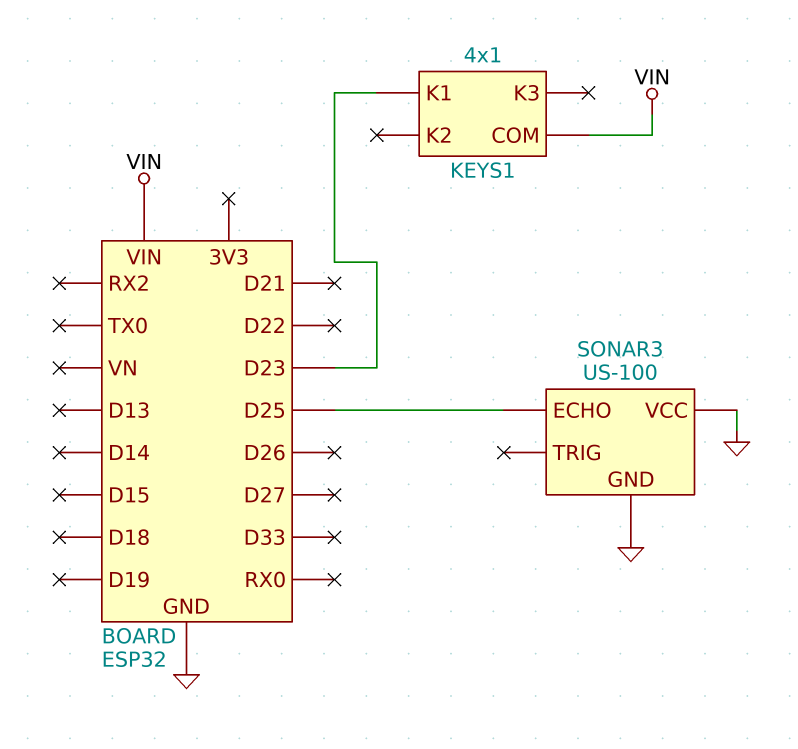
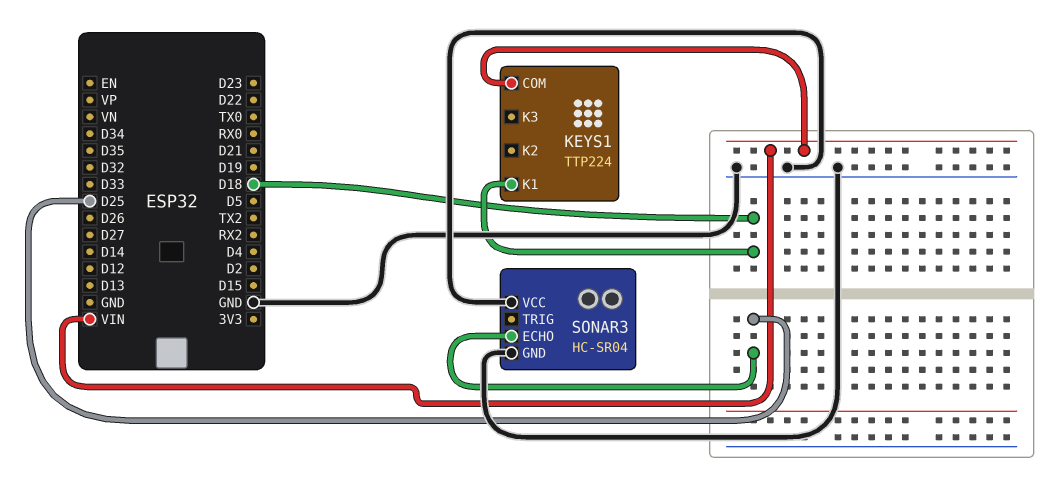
KEYS1: 4x1 -> TTP224
KEYS1 pin K1: D23 -> D18
SONAR3: US-100 -> HC-SR04

